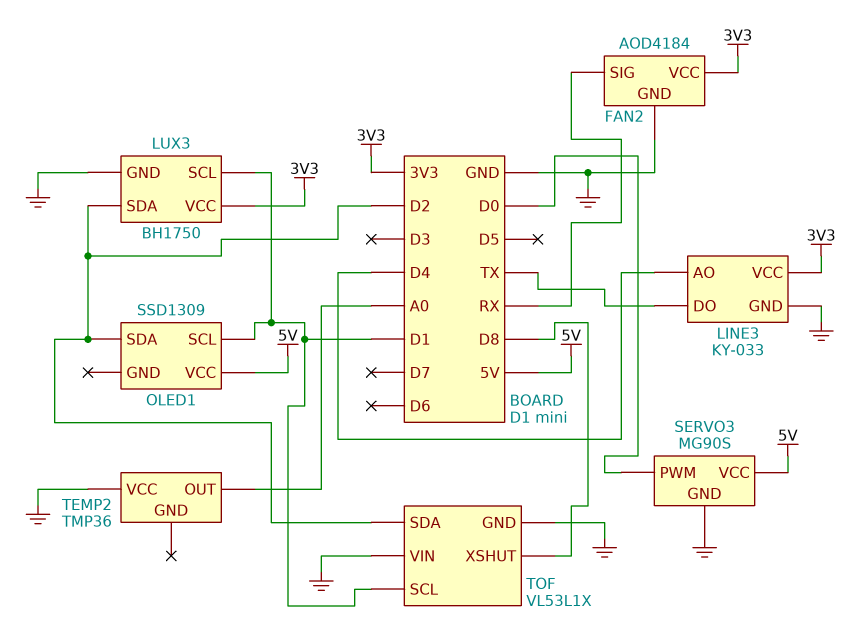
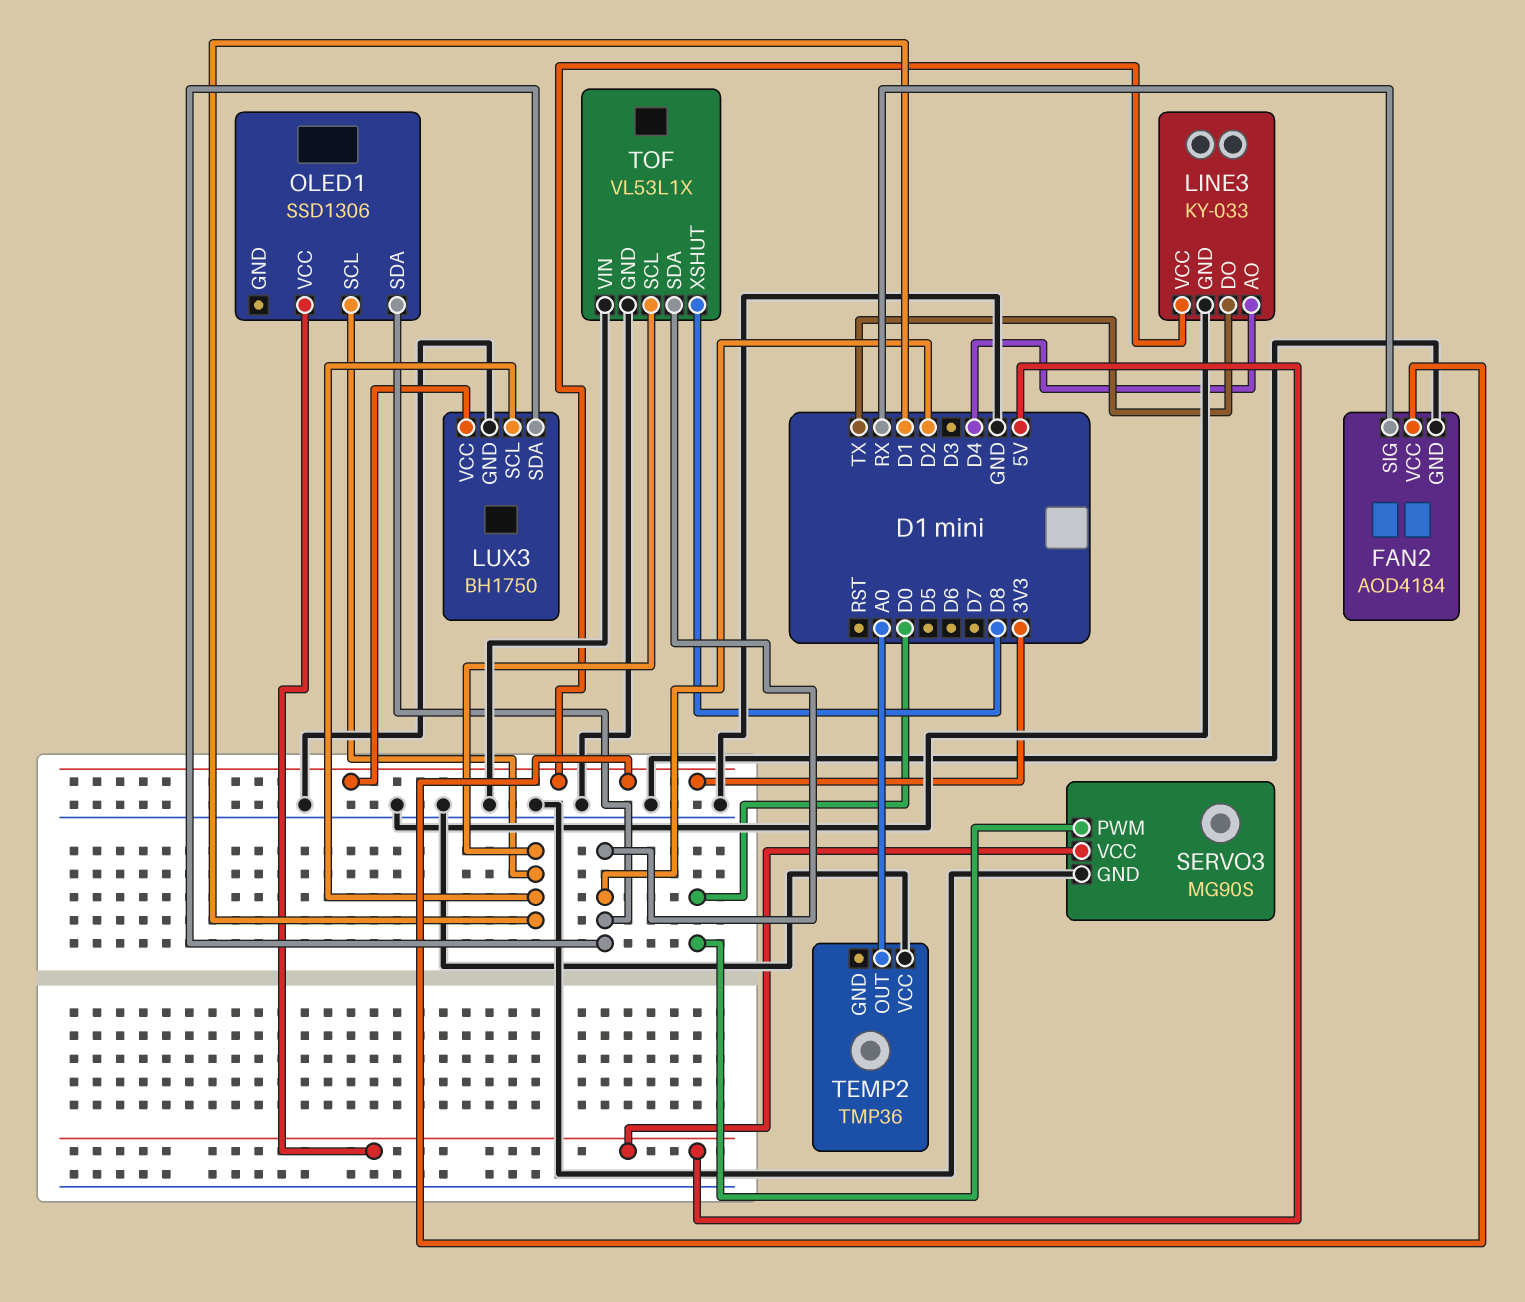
OLED1: SSD1309 -> SSD1306

